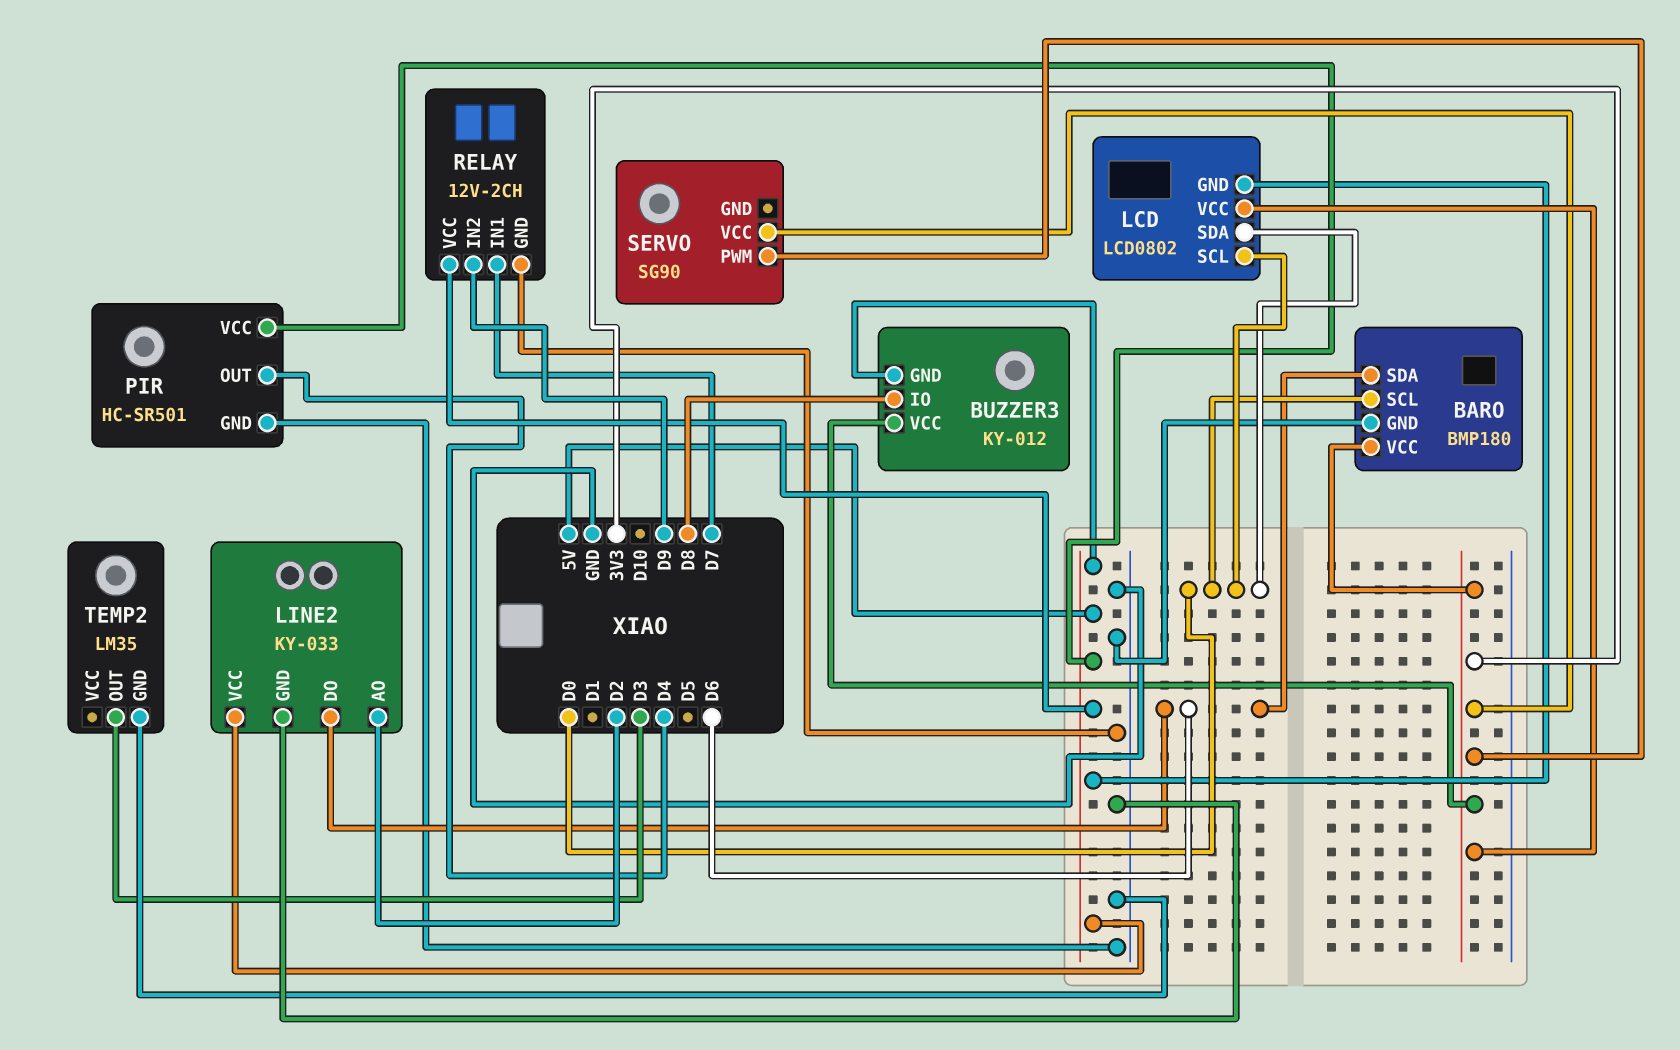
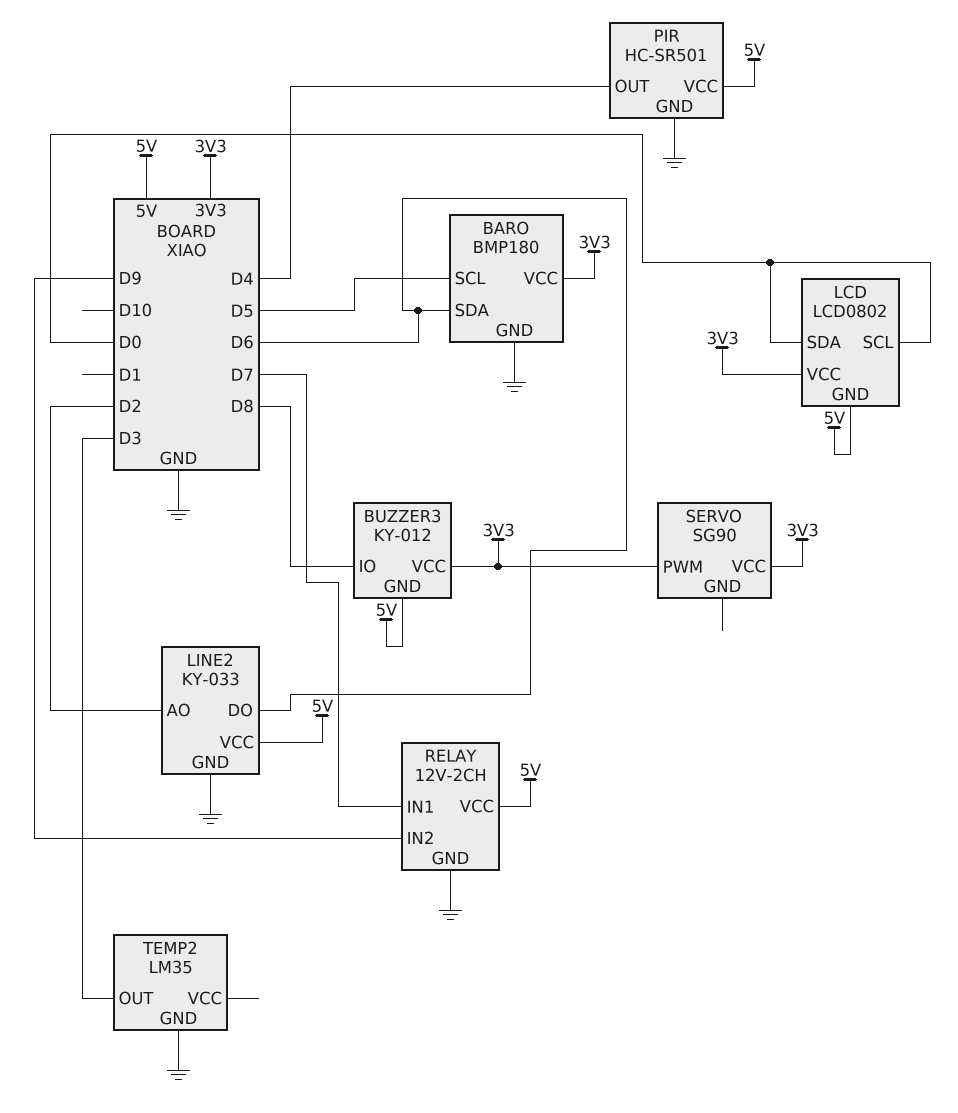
BARO pin SCL: D0 -> D5

